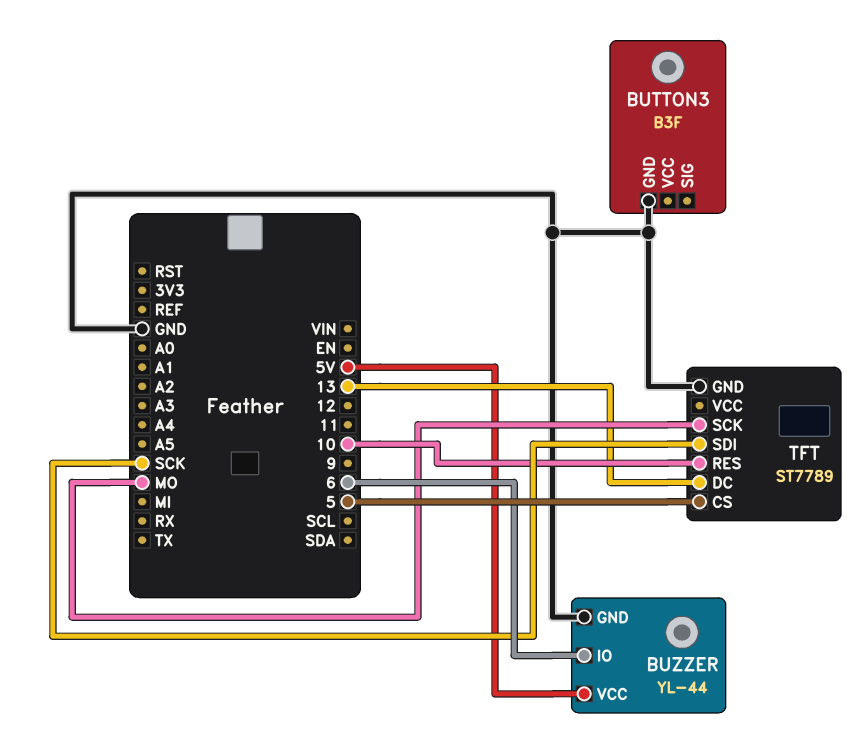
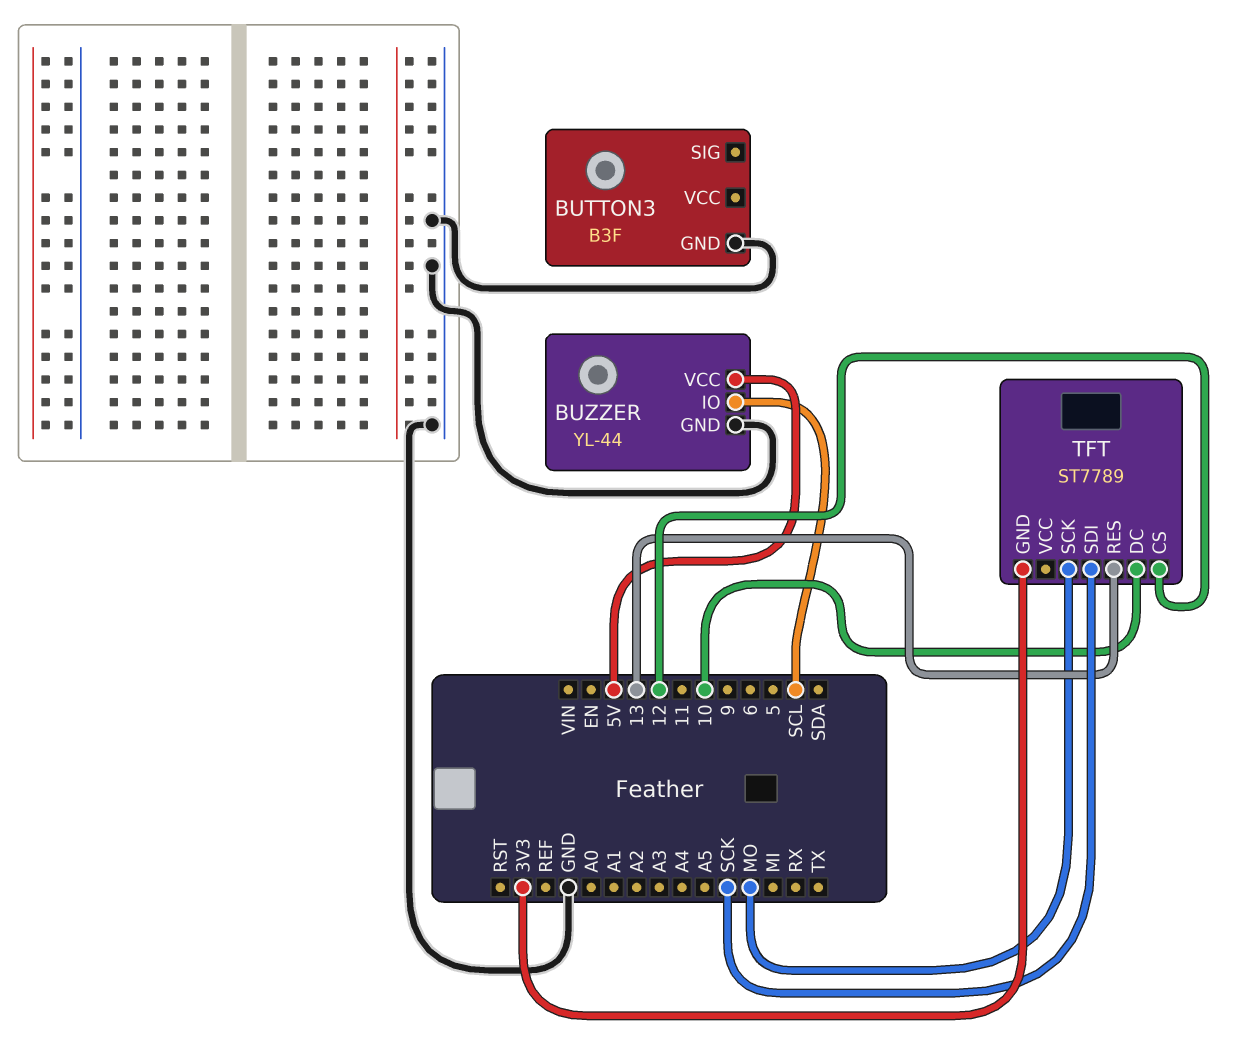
BUZZER pin IO: 6 -> SCL
TFT pin CS: 5 -> 12
TFT pin DC: 13 -> 10
TFT pin GND: GND -> 3V3
TFT pin RES: 10 -> 13

